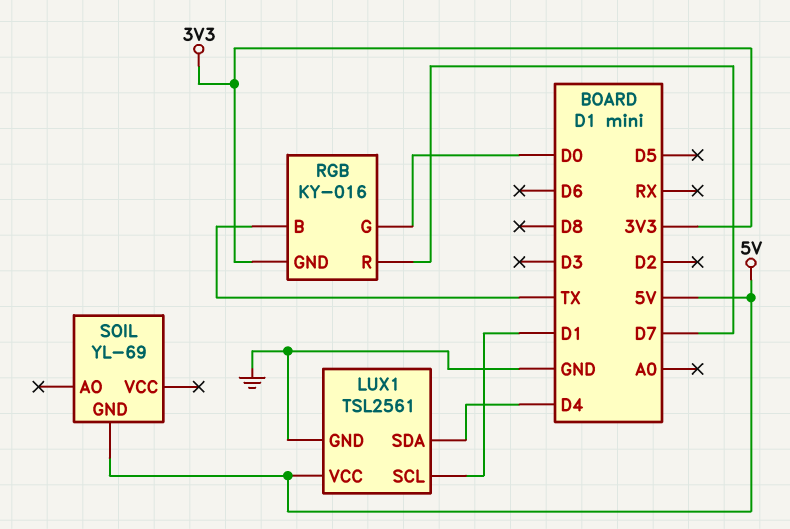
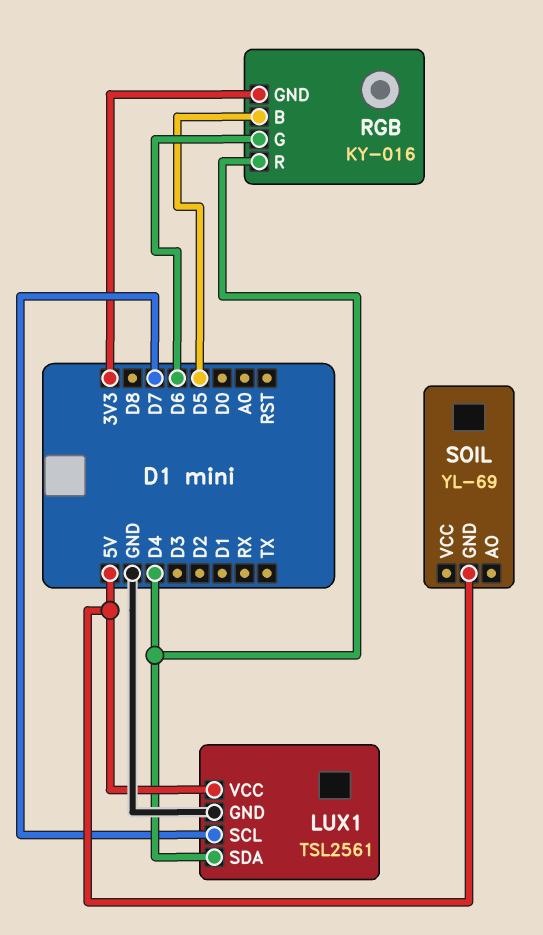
LUX1 pin SCL: D1 -> D7
RGB pin B: TX -> D5
RGB pin G: D0 -> D6
RGB pin R: D7 -> D4

